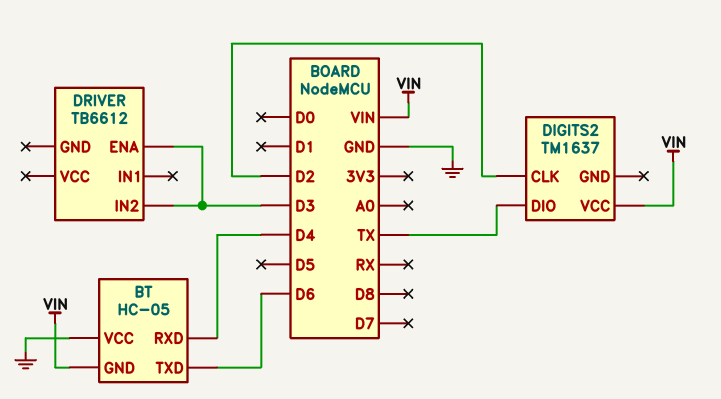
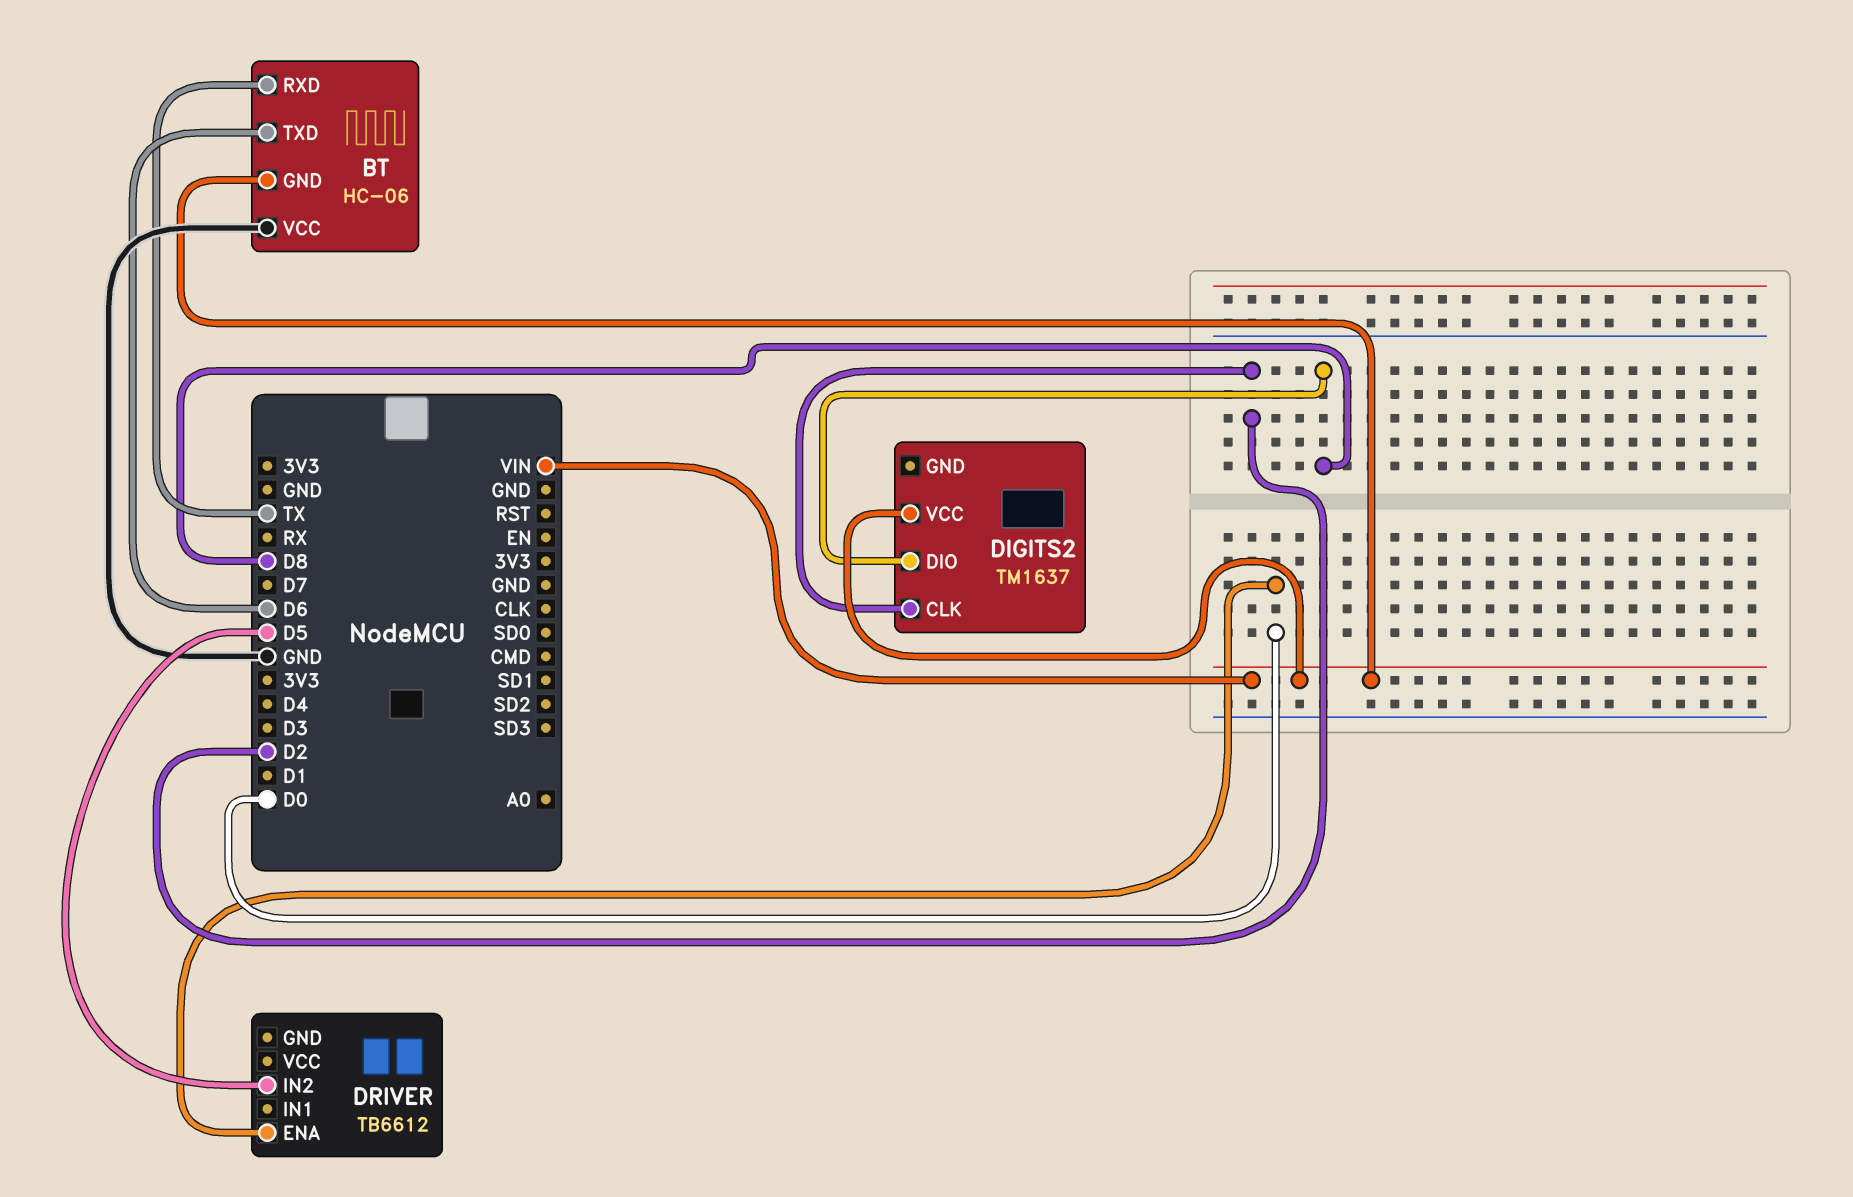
BT: HC-05 -> HC-06
BT pin RXD: D4 -> TX
DIGITS2 pin DIO: TX -> D8
DRIVER pin ENA: D3 -> D0
DRIVER pin IN2: D3 -> D5

